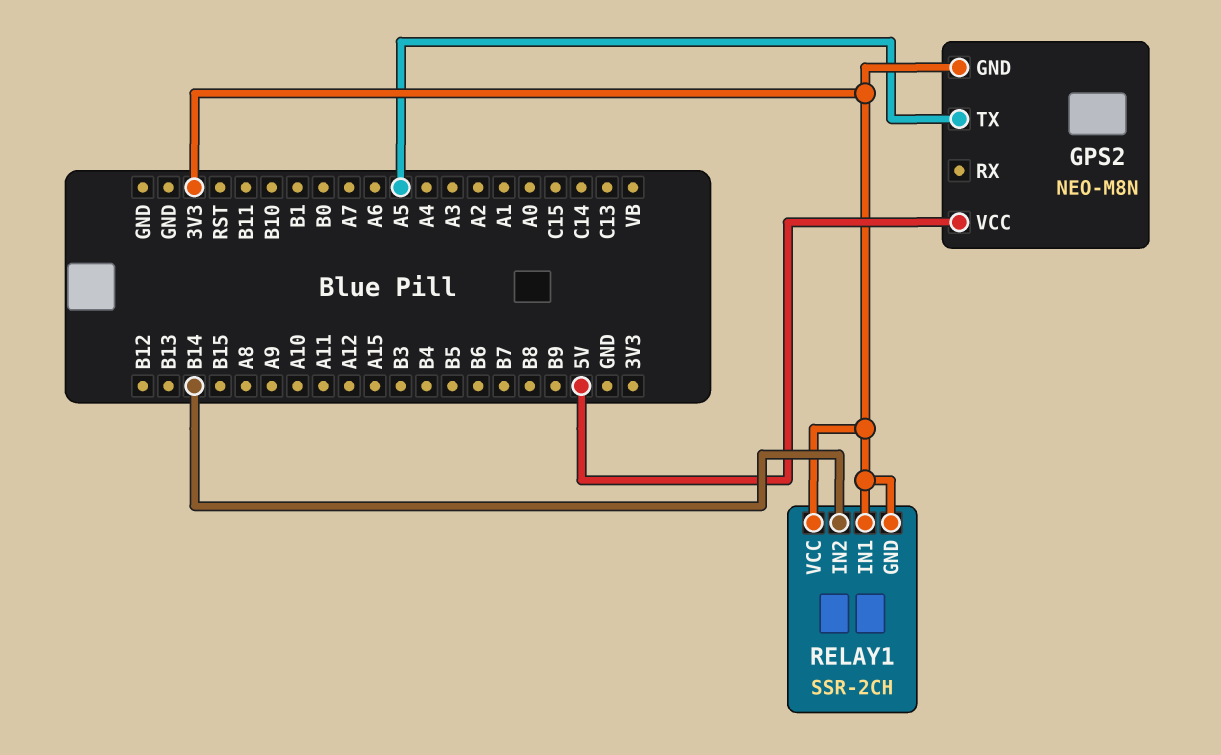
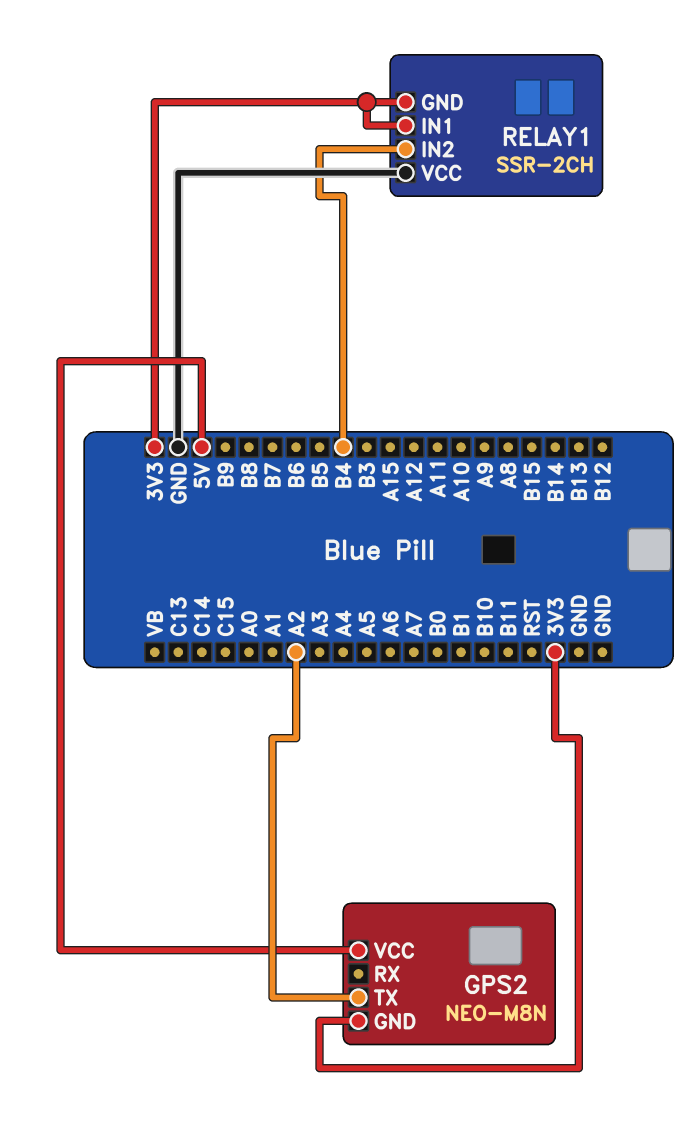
GPS2 pin TX: A5 -> A2
RELAY1 pin IN2: B14 -> B4
RELAY1 pin VCC: 3V3 -> GND

